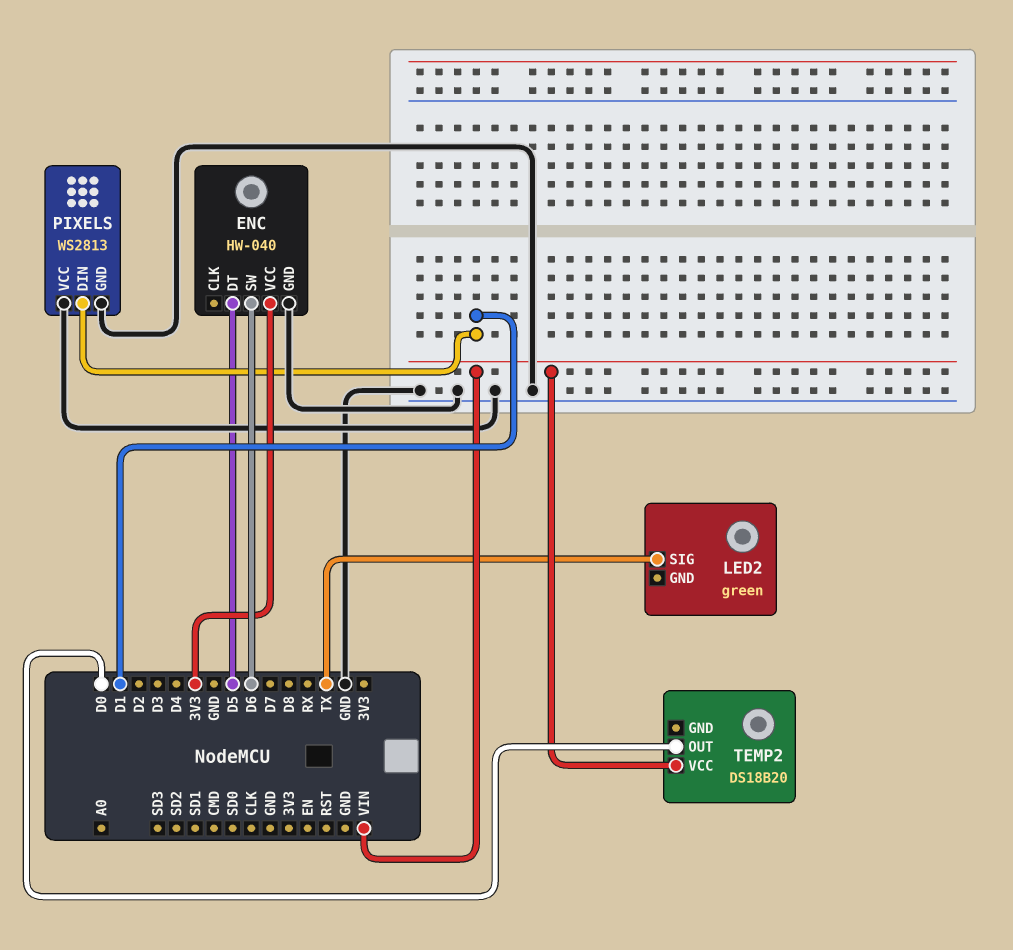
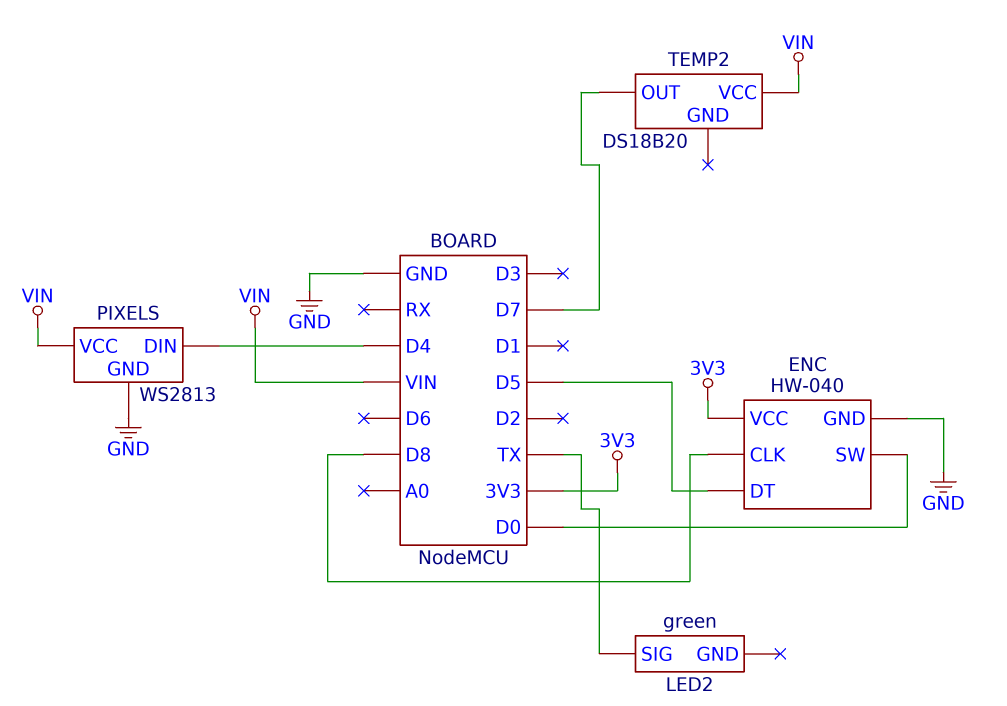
ENC pin CLK: none -> D8
ENC pin SW: D6 -> D0
PIXELS pin DIN: D1 -> D4
PIXELS pin VCC: GND -> VIN
TEMP2 pin OUT: D0 -> D7

